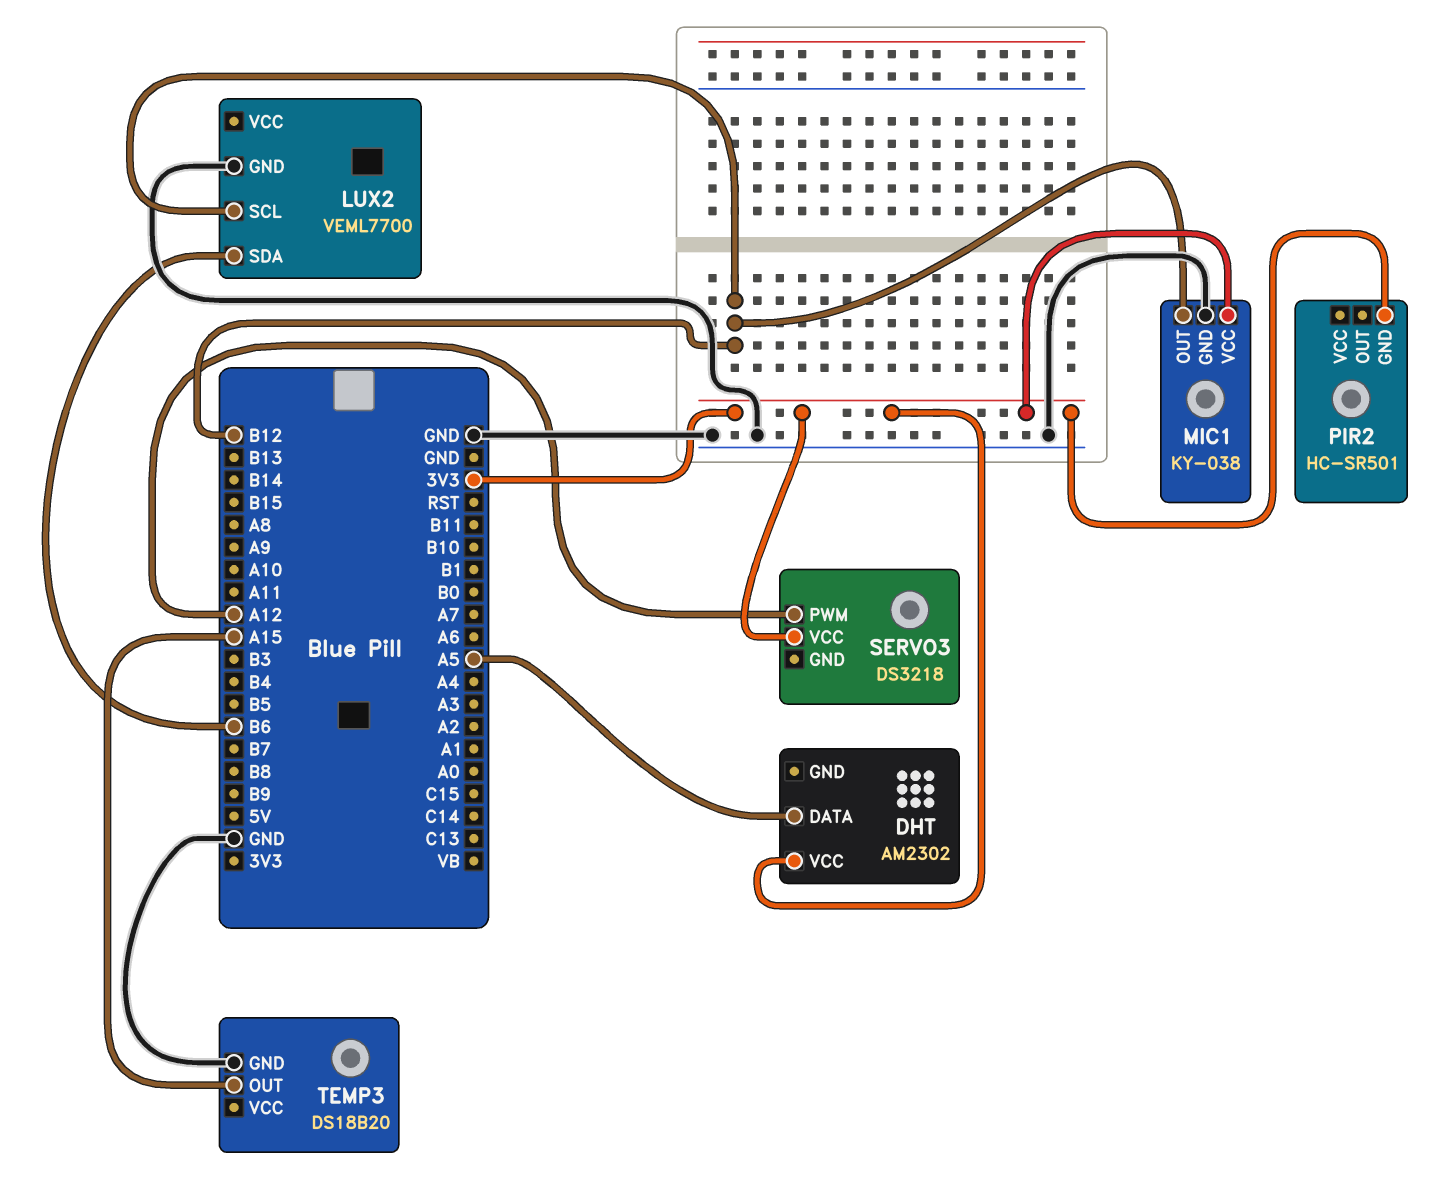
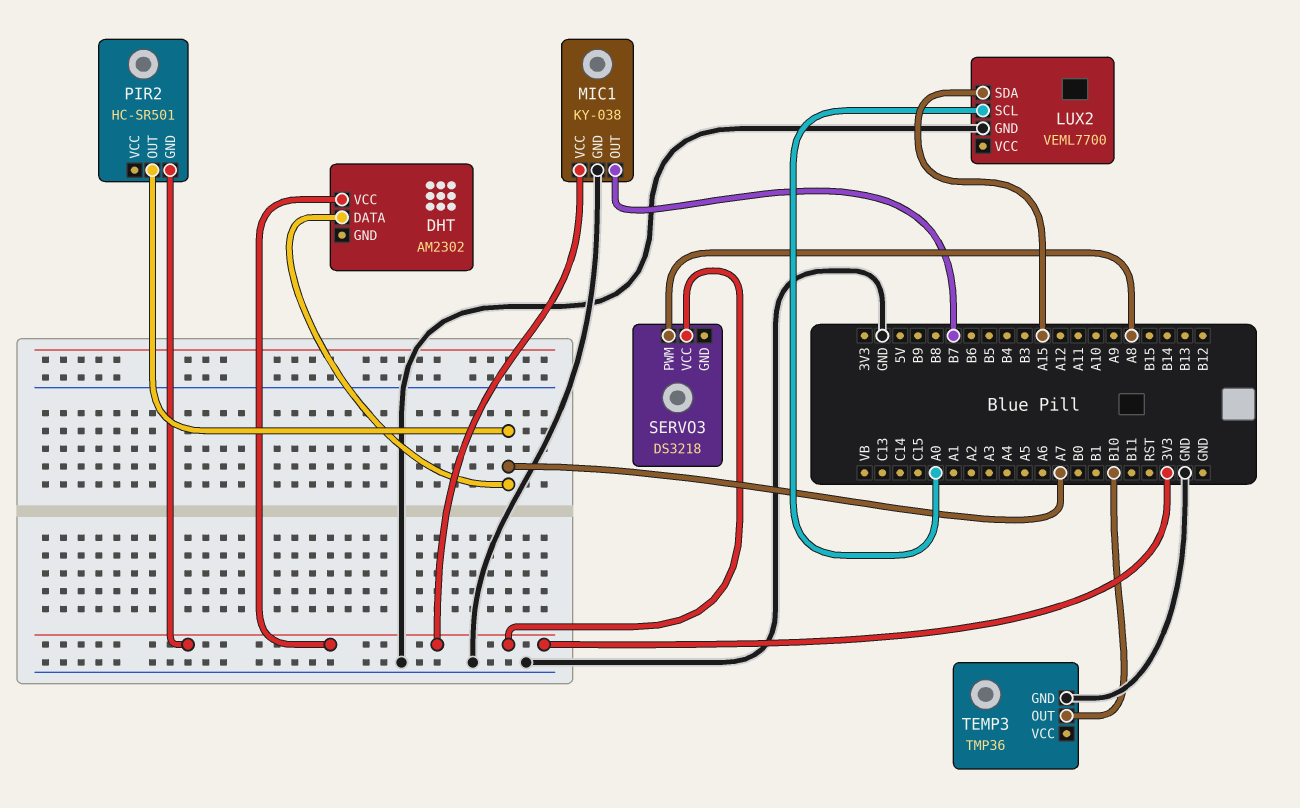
DHT pin DATA: A5 -> A7
LUX2 pin SCL: B12 -> A0
LUX2 pin SDA: B6 -> A15
MIC1 pin OUT: B12 -> B7
PIR2 pin OUT: none -> A7
SERVO3 pin PWM: A12 -> A8
TEMP3: DS18B20 -> TMP36
TEMP3 pin OUT: A15 -> B10

